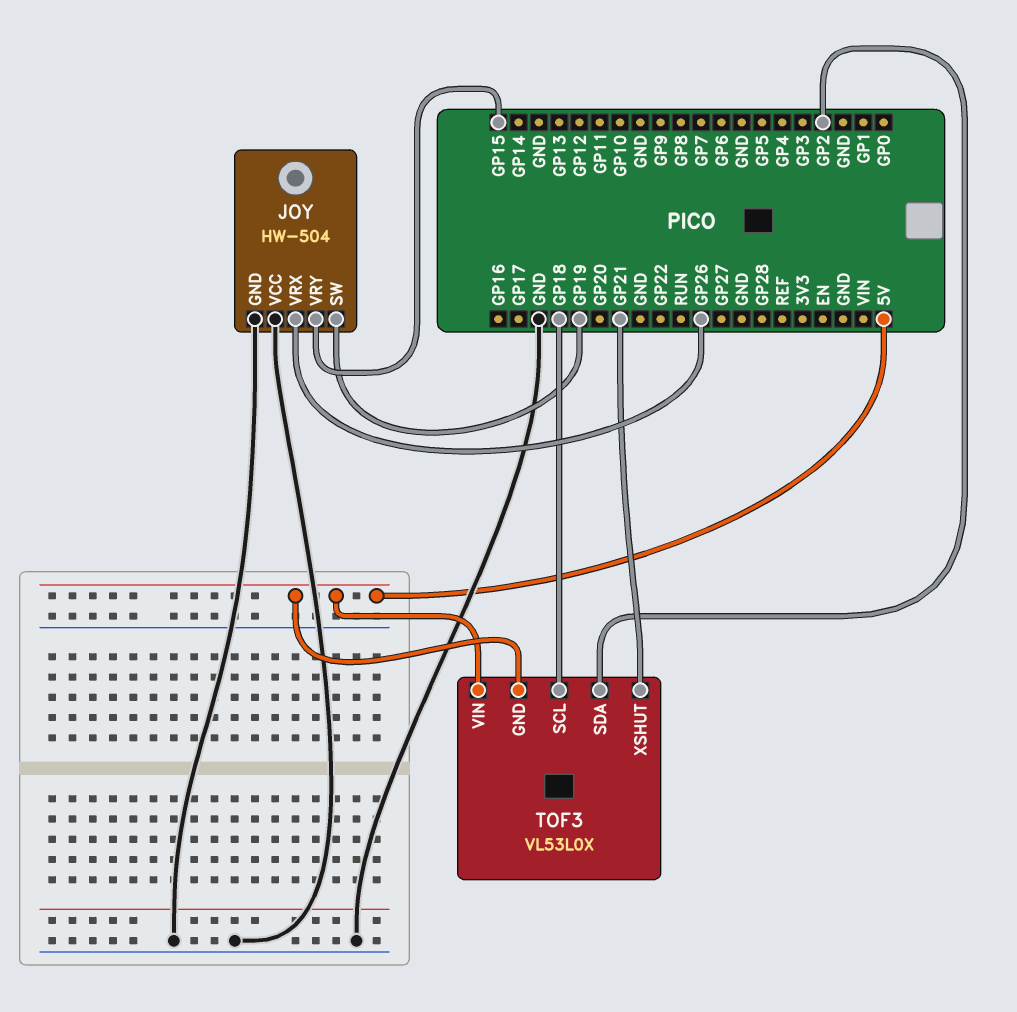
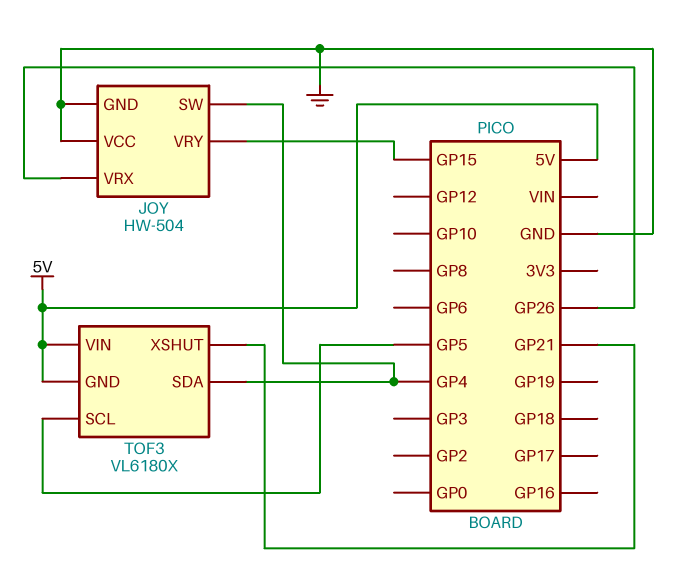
JOY pin SW: GP19 -> GP4
TOF3: VL53L0X -> VL6180X
TOF3 pin SCL: GP18 -> GP5
TOF3 pin SDA: GP2 -> GP4

